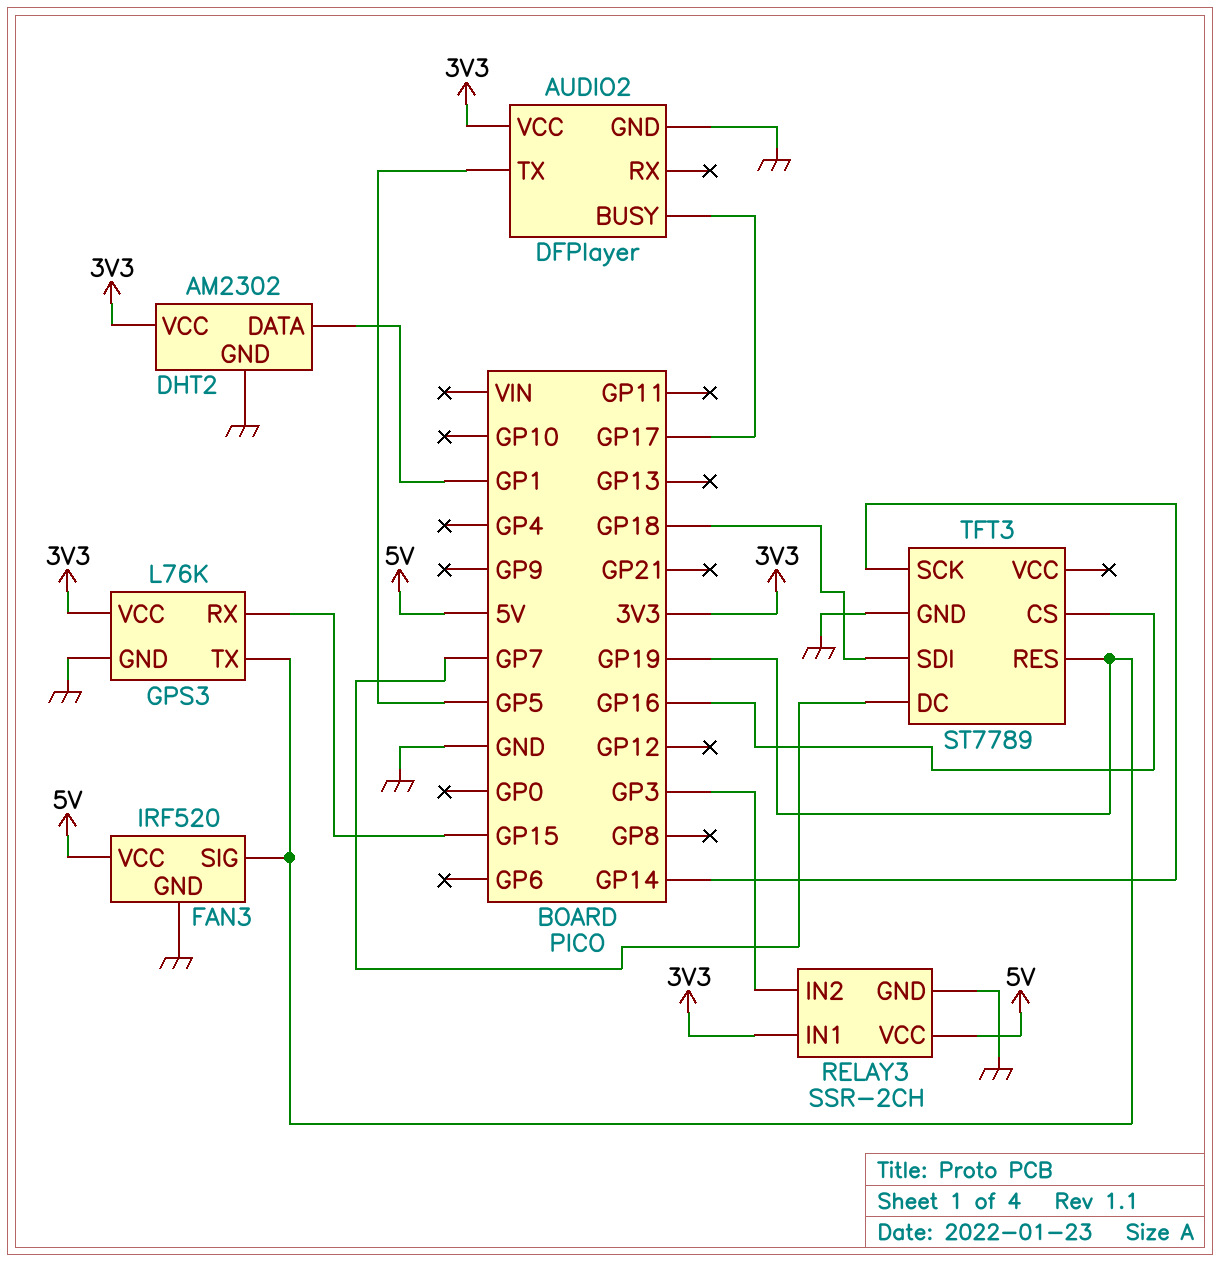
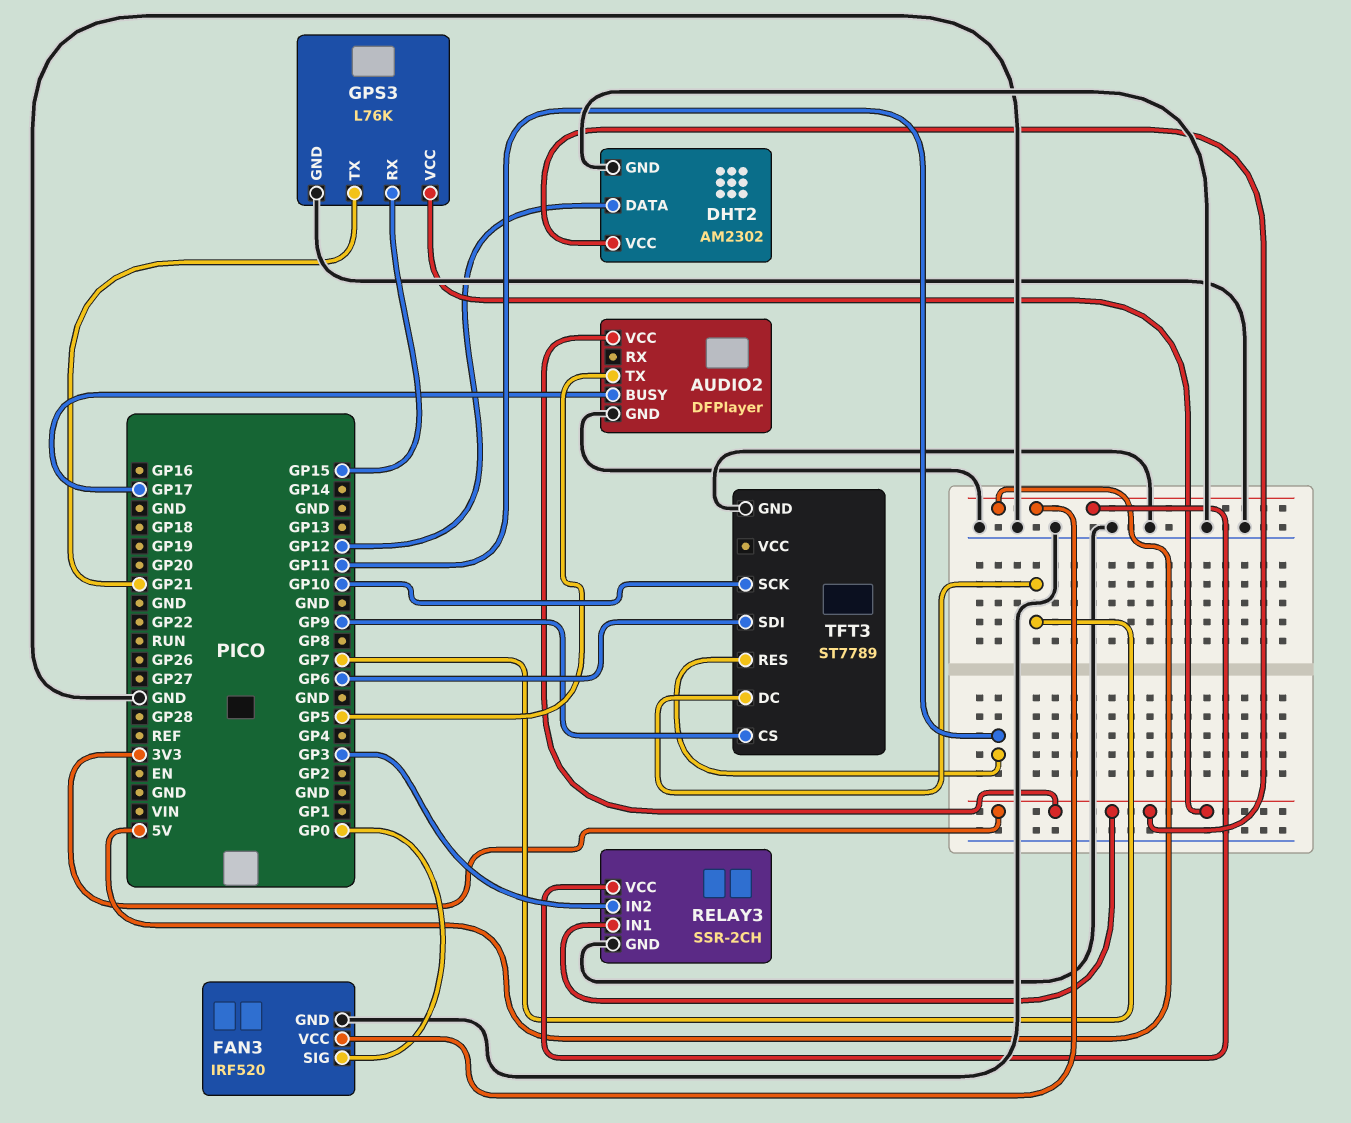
DHT2 pin DATA: GP1 -> GP12
FAN3 pin SIG: GP19 -> GP0
GPS3 pin TX: GP19 -> GP21
TFT3 pin CS: GP16 -> GP9
TFT3 pin RES: GP19 -> GP11
TFT3 pin SCK: GP14 -> GP10
TFT3 pin SDI: GP18 -> GP6

